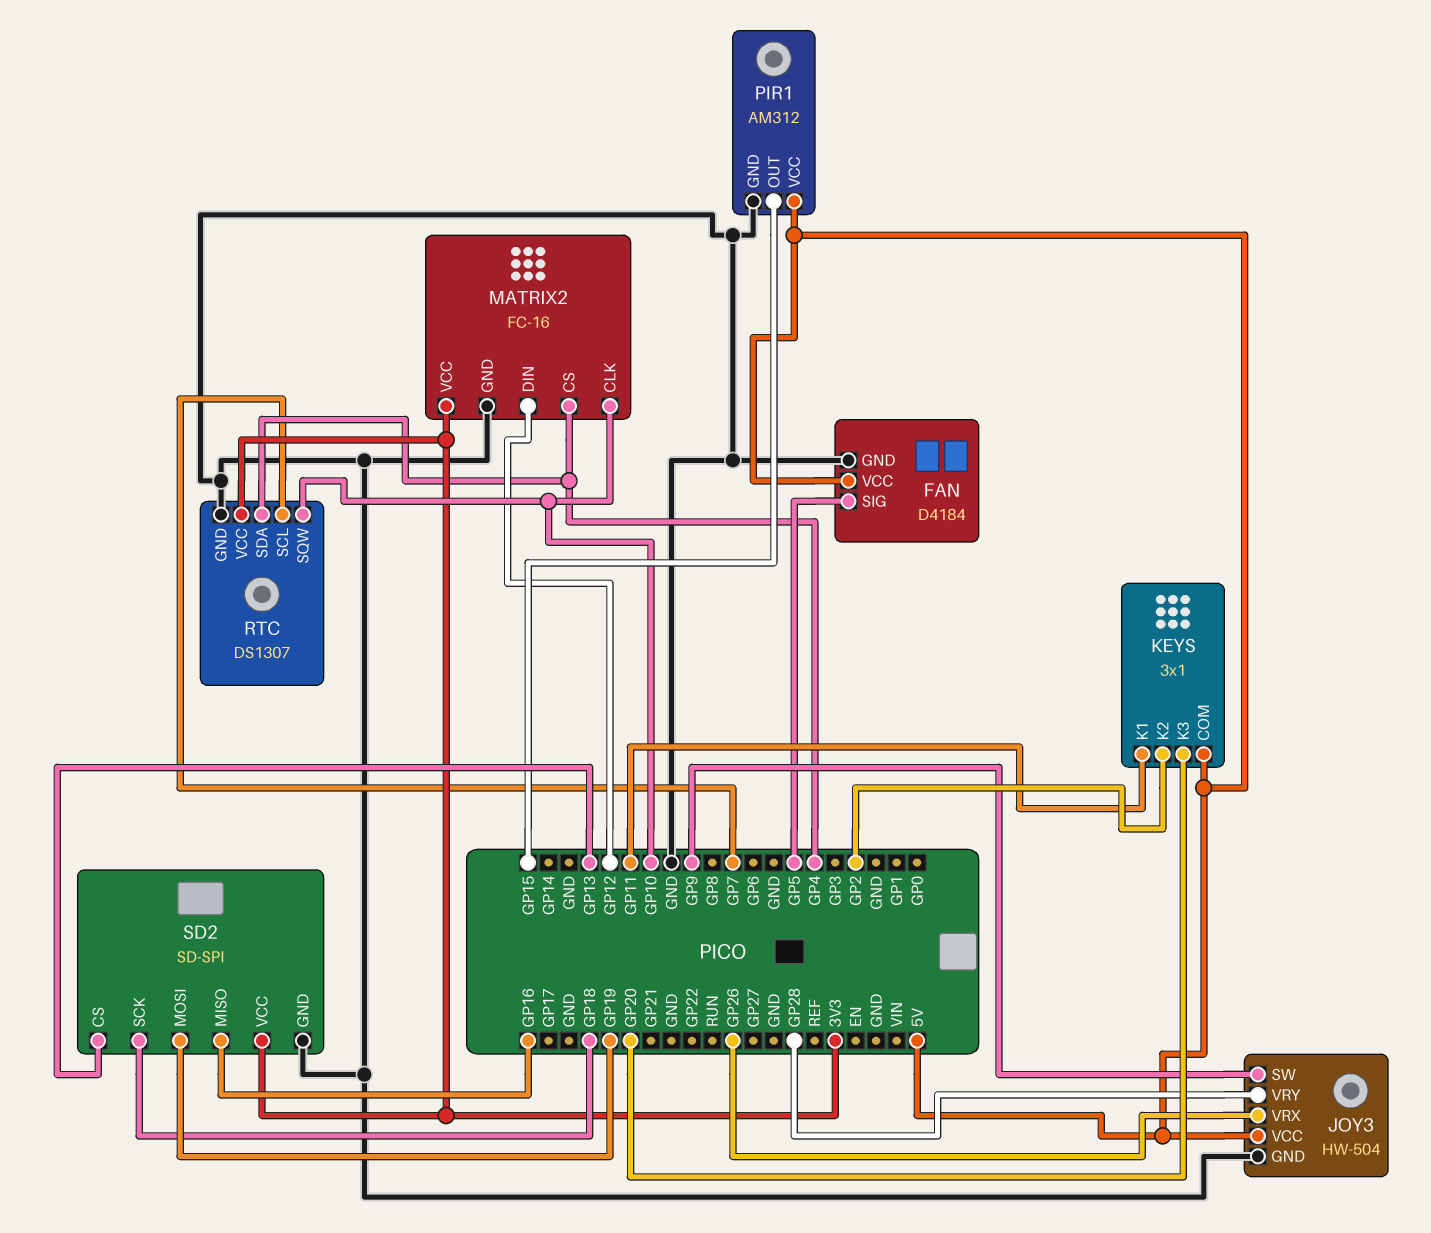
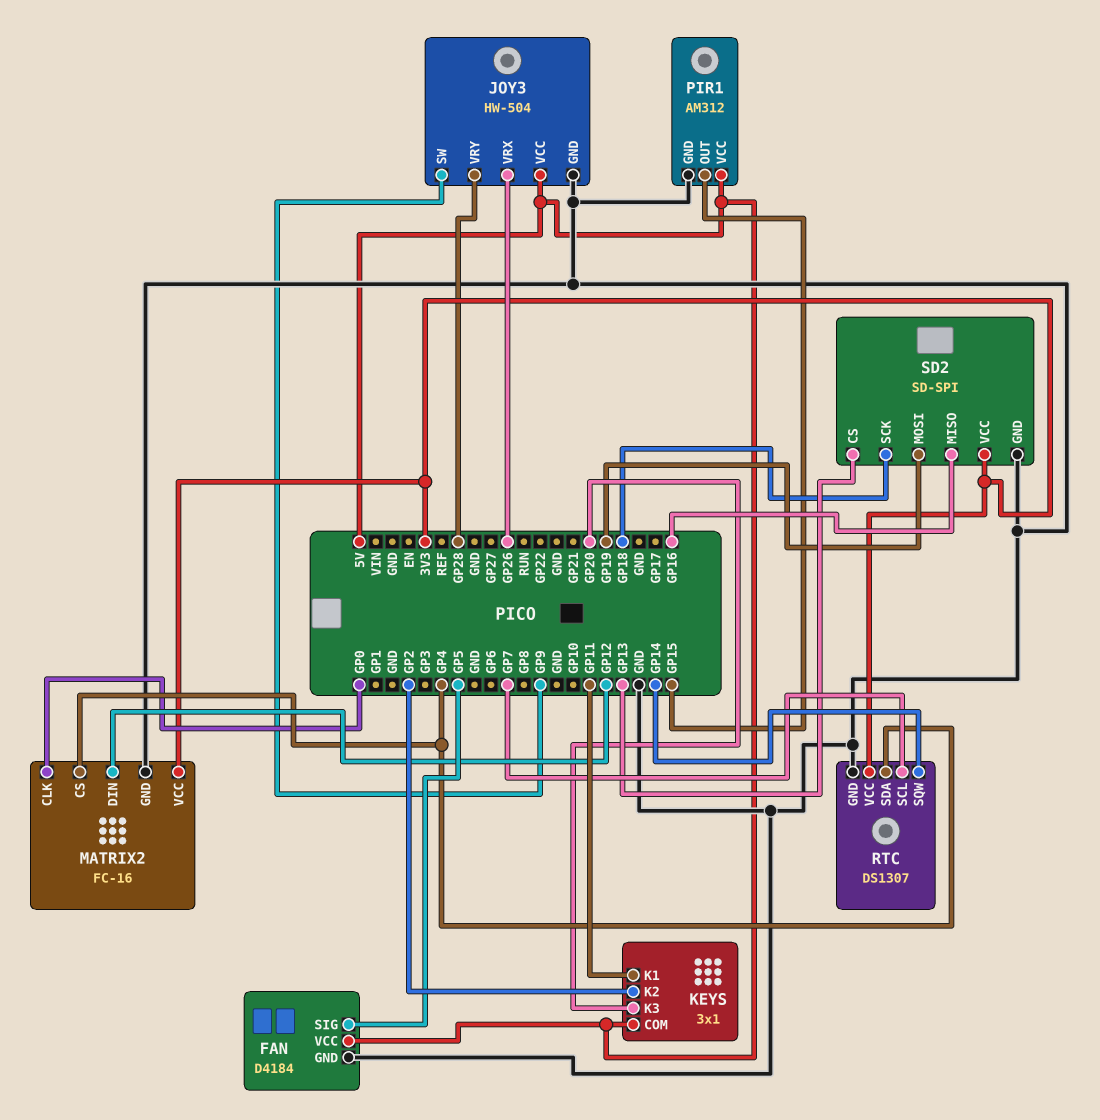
MATRIX2 pin CLK: GP10 -> GP0
RTC pin SQW: GP10 -> GP14

